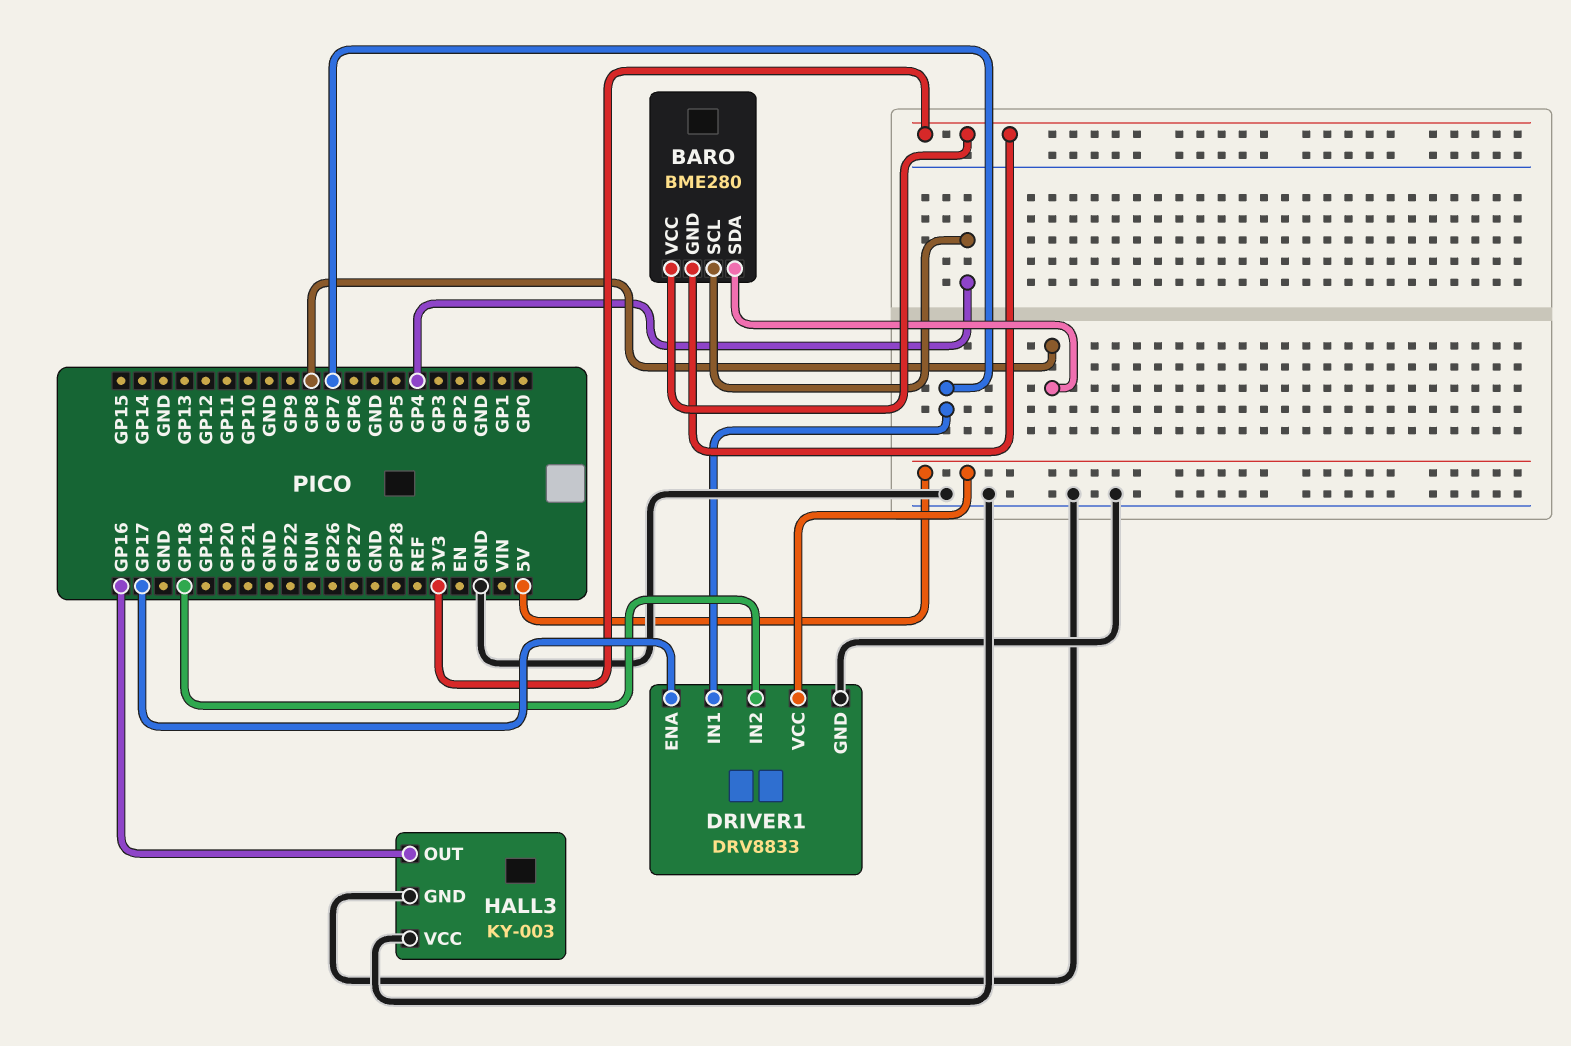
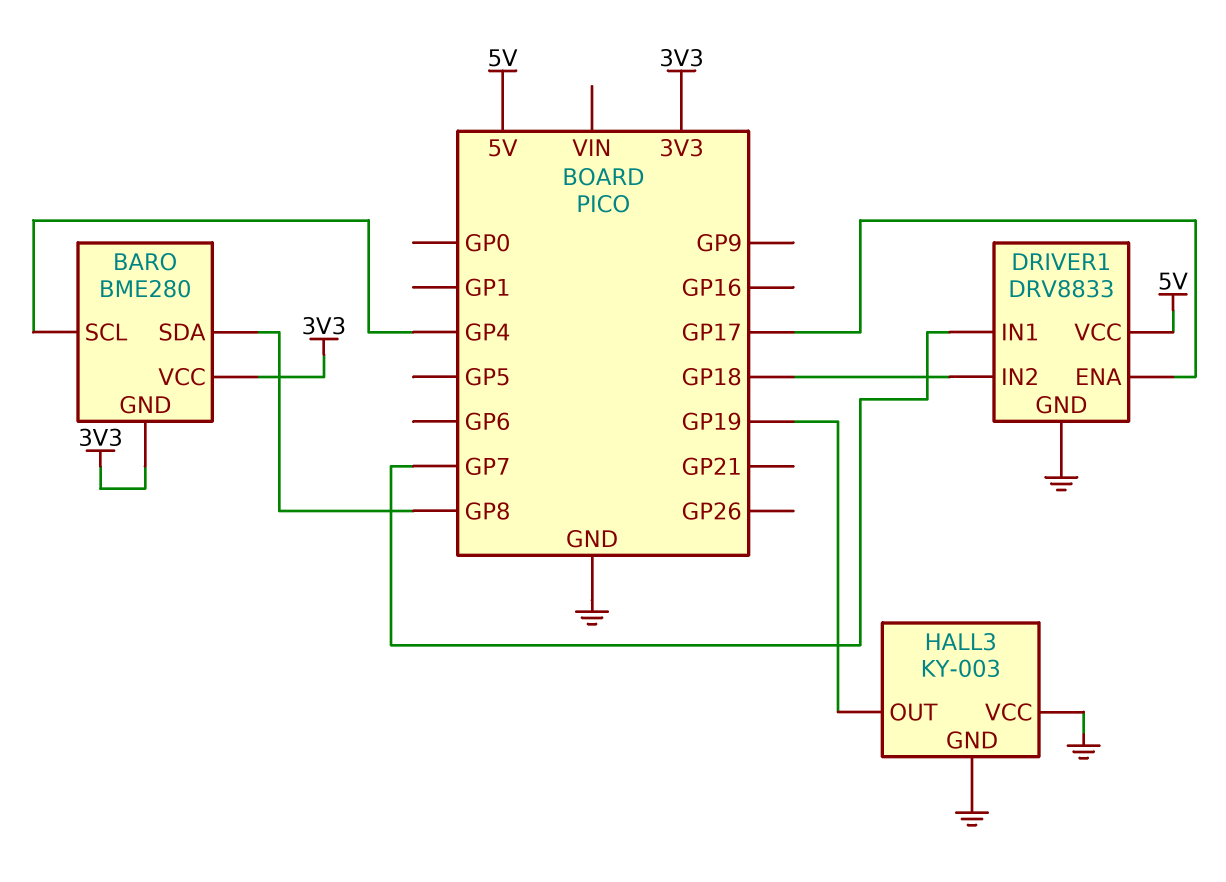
HALL3 pin OUT: GP16 -> GP19

